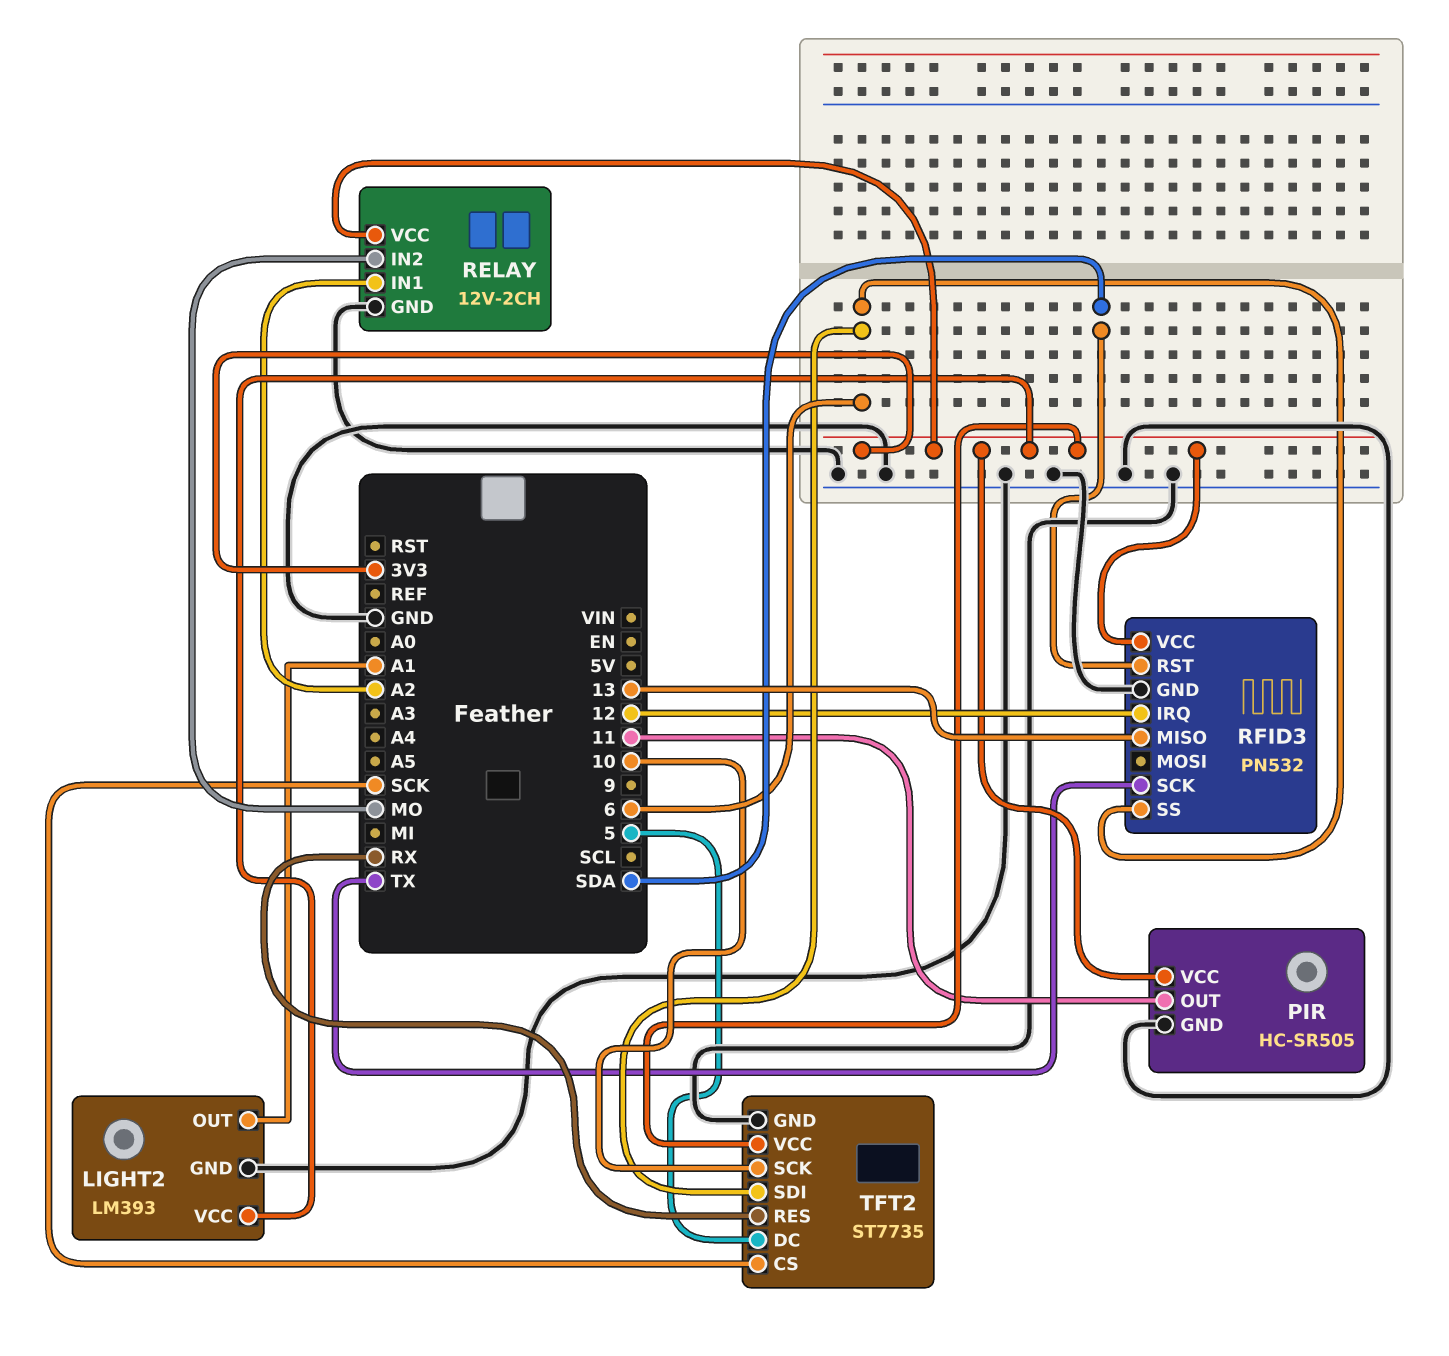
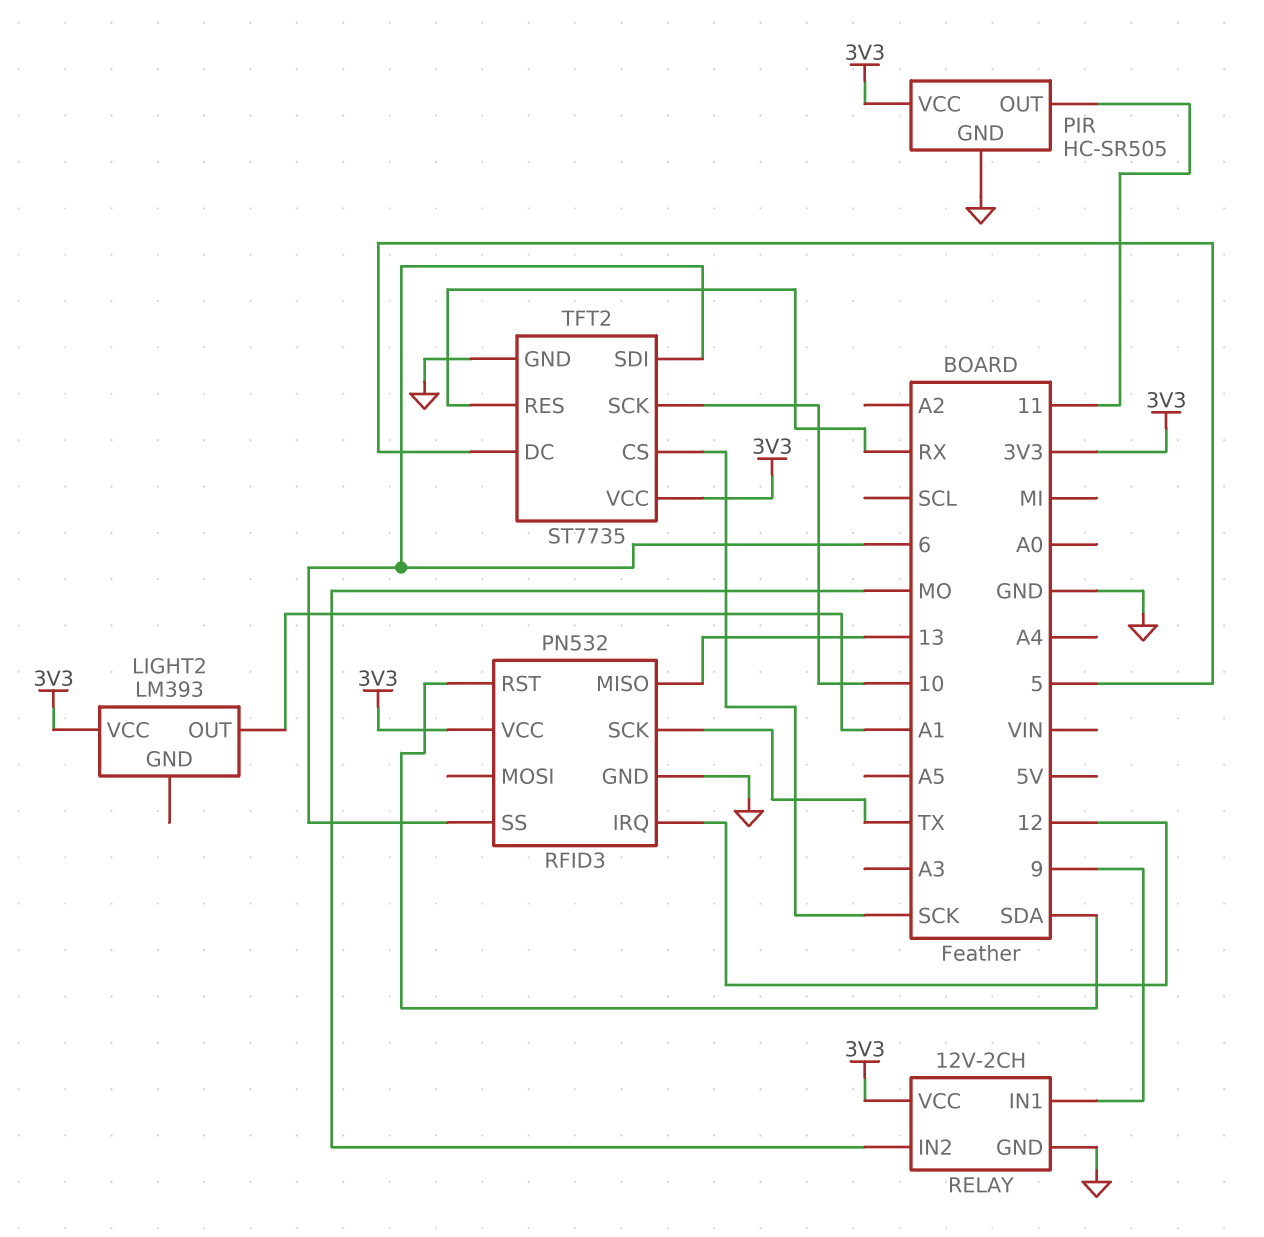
LIGHT2 pin GND: GND -> none
RELAY pin IN1: A2 -> 9

